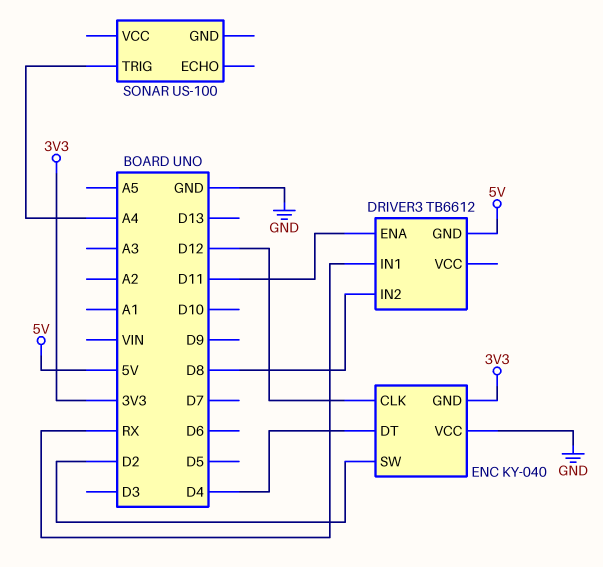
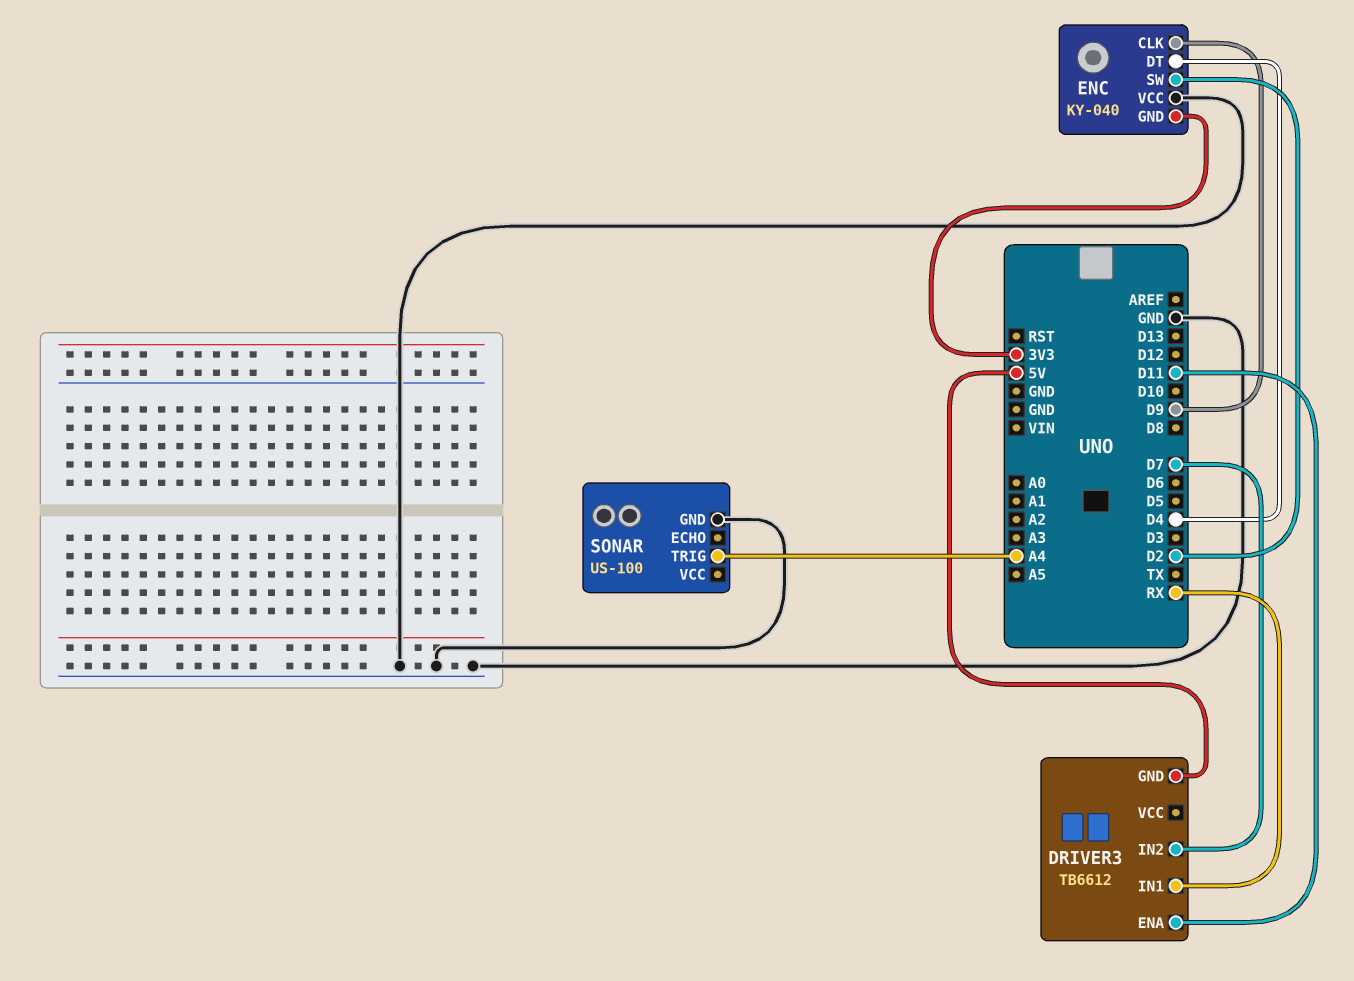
DRIVER3 pin IN2: D8 -> D7
ENC pin CLK: D12 -> D9
SONAR pin GND: none -> GND

